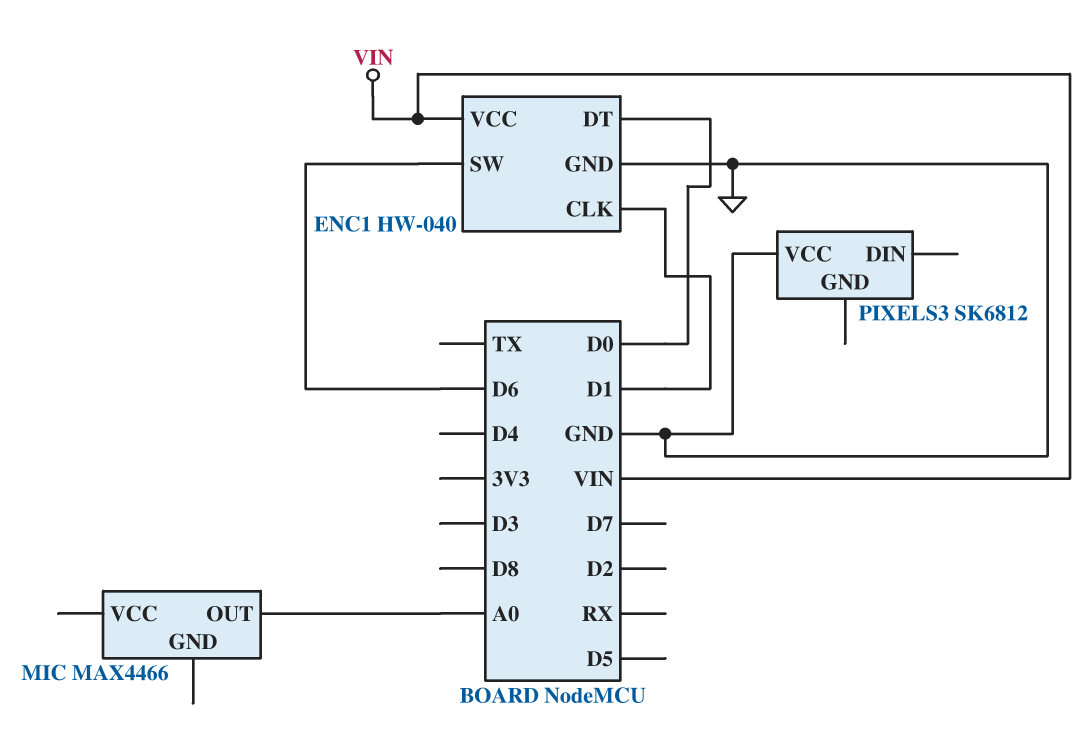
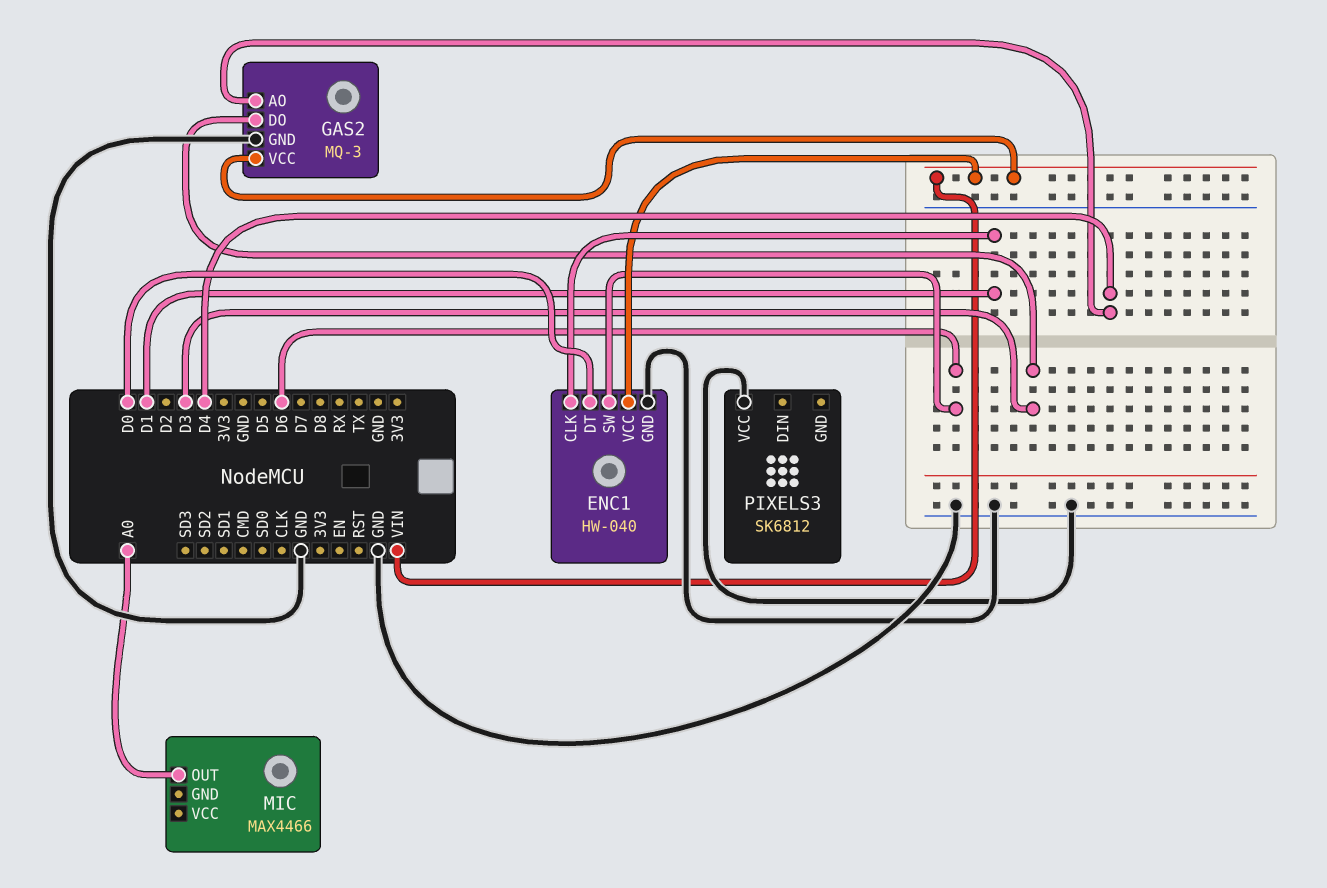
GAS2: none -> MQ-3
GAS2 pin AO: none -> D4
GAS2 pin DO: none -> D3
GAS2 pin GND: none -> GND
GAS2 pin VCC: none -> VIN

